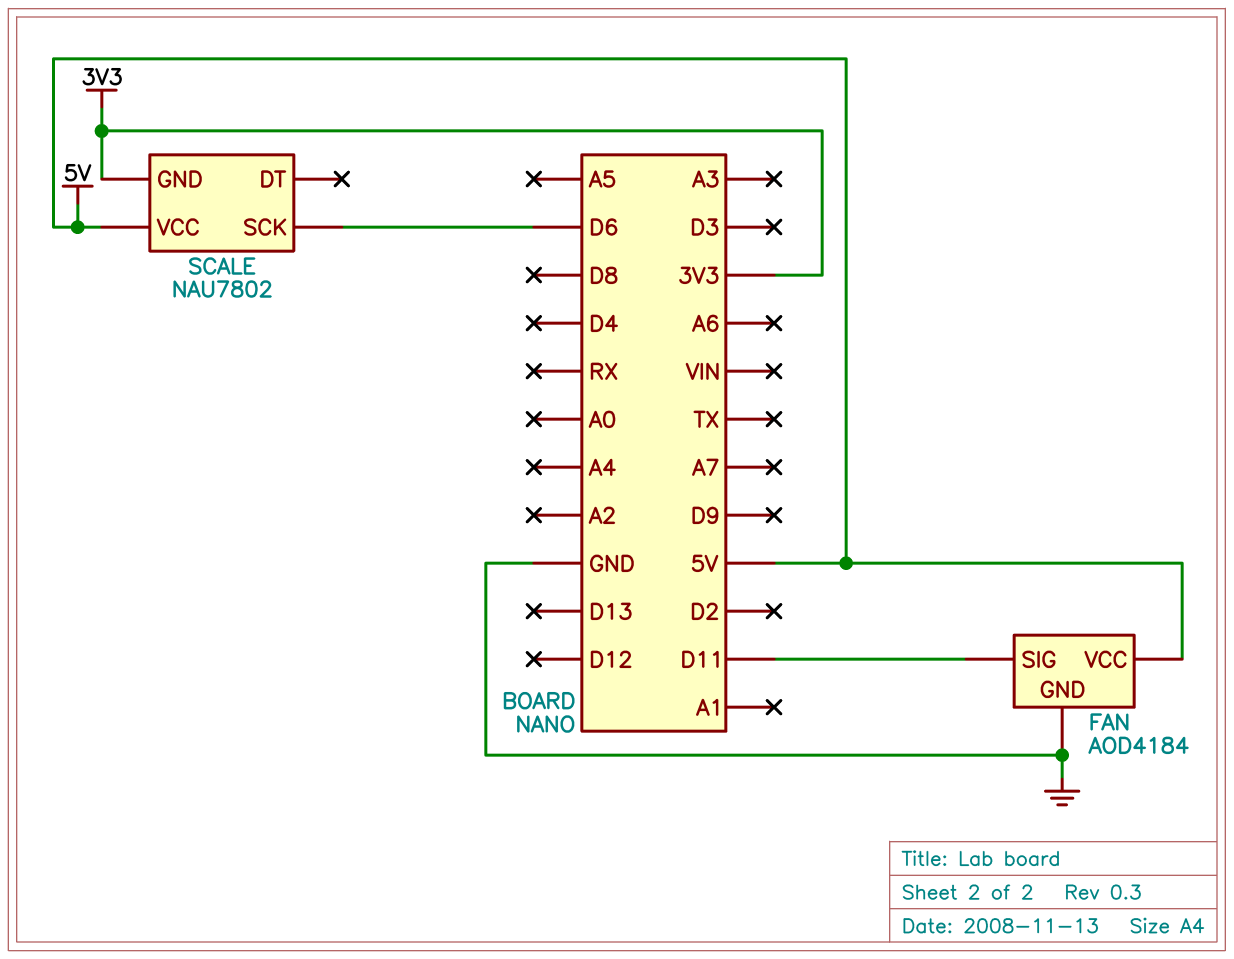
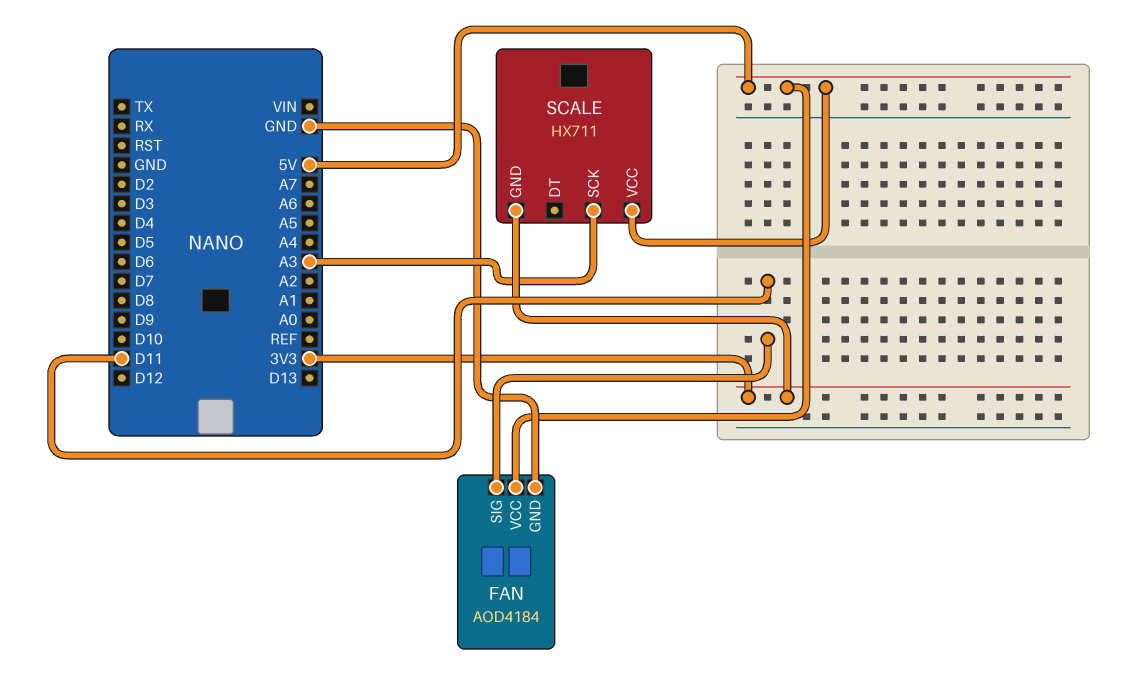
SCALE: NAU7802 -> HX711
SCALE pin SCK: D6 -> A3

